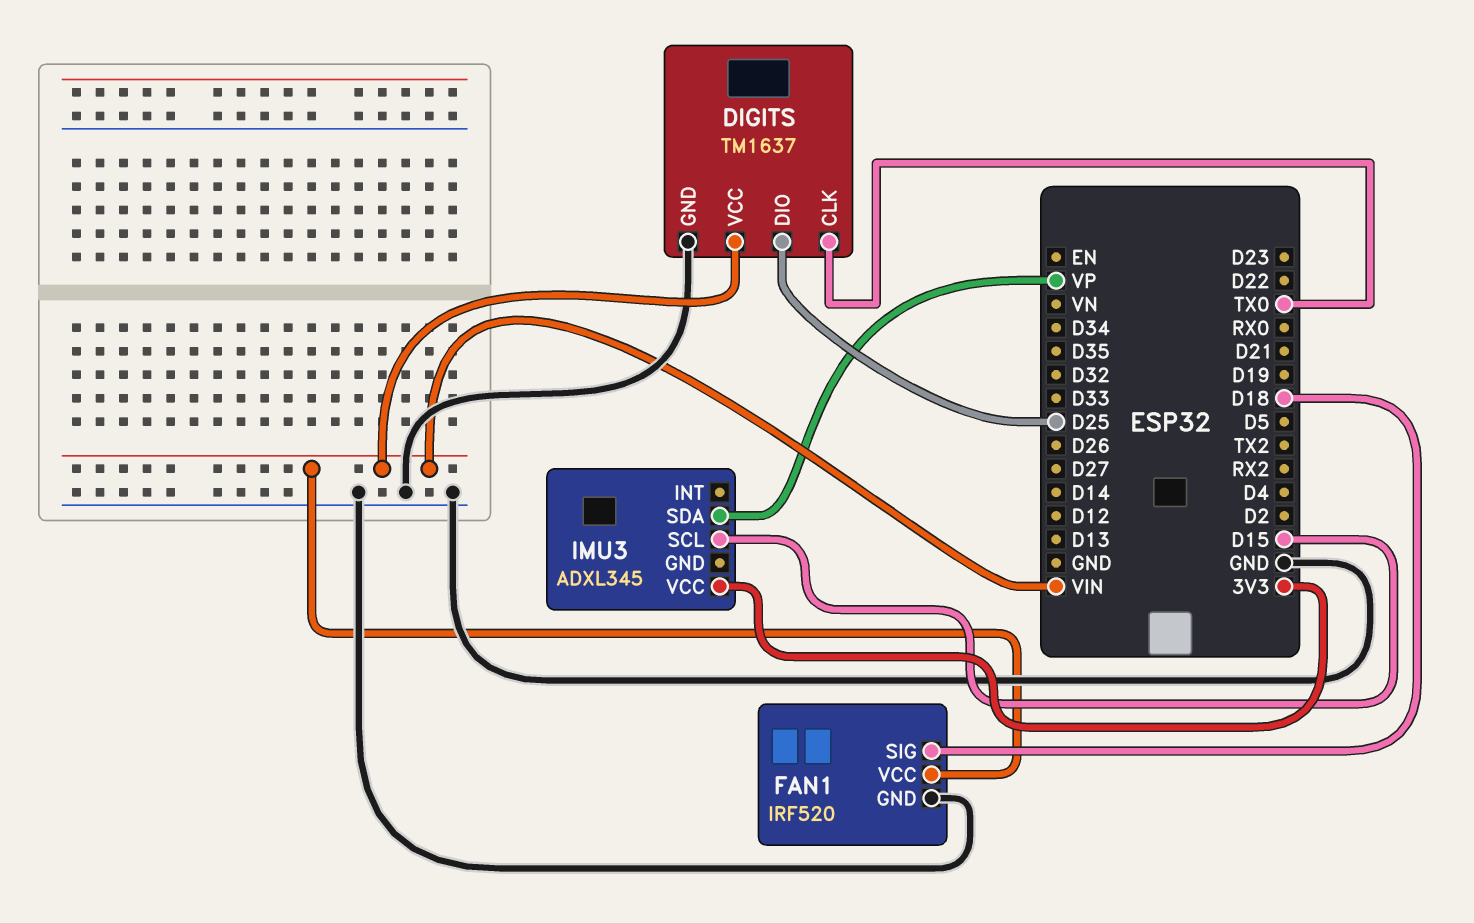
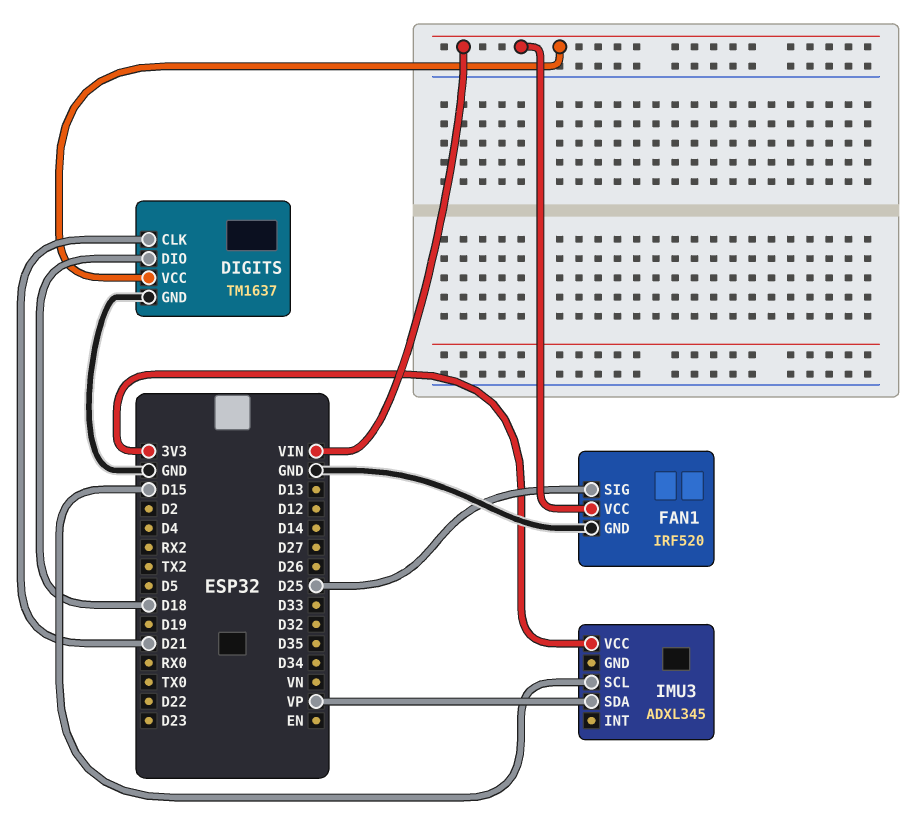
DIGITS pin CLK: TX0 -> D21
DIGITS pin DIO: D25 -> D18
FAN1 pin SIG: D18 -> D25

